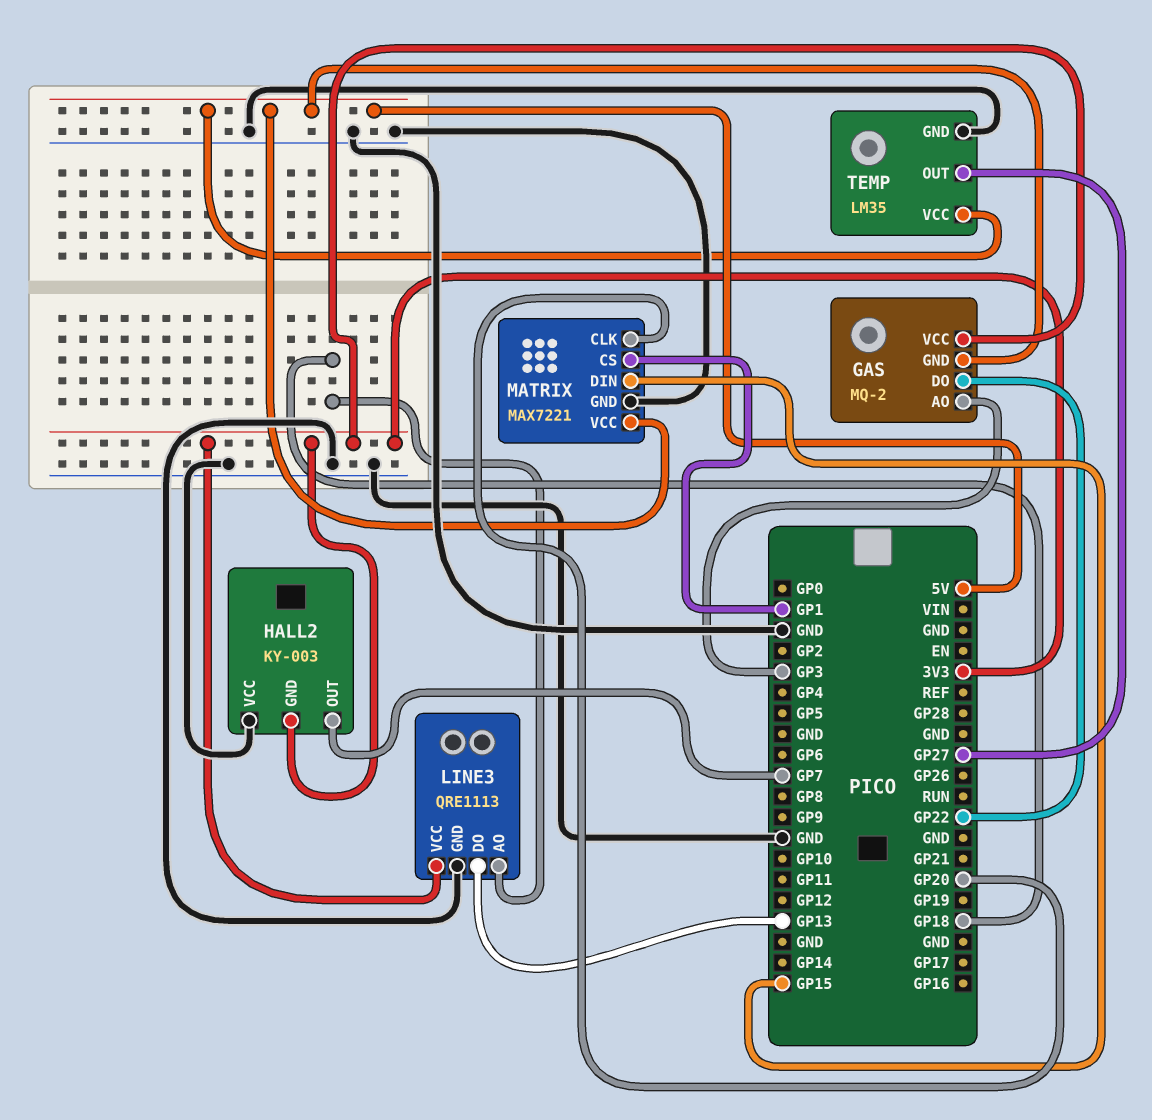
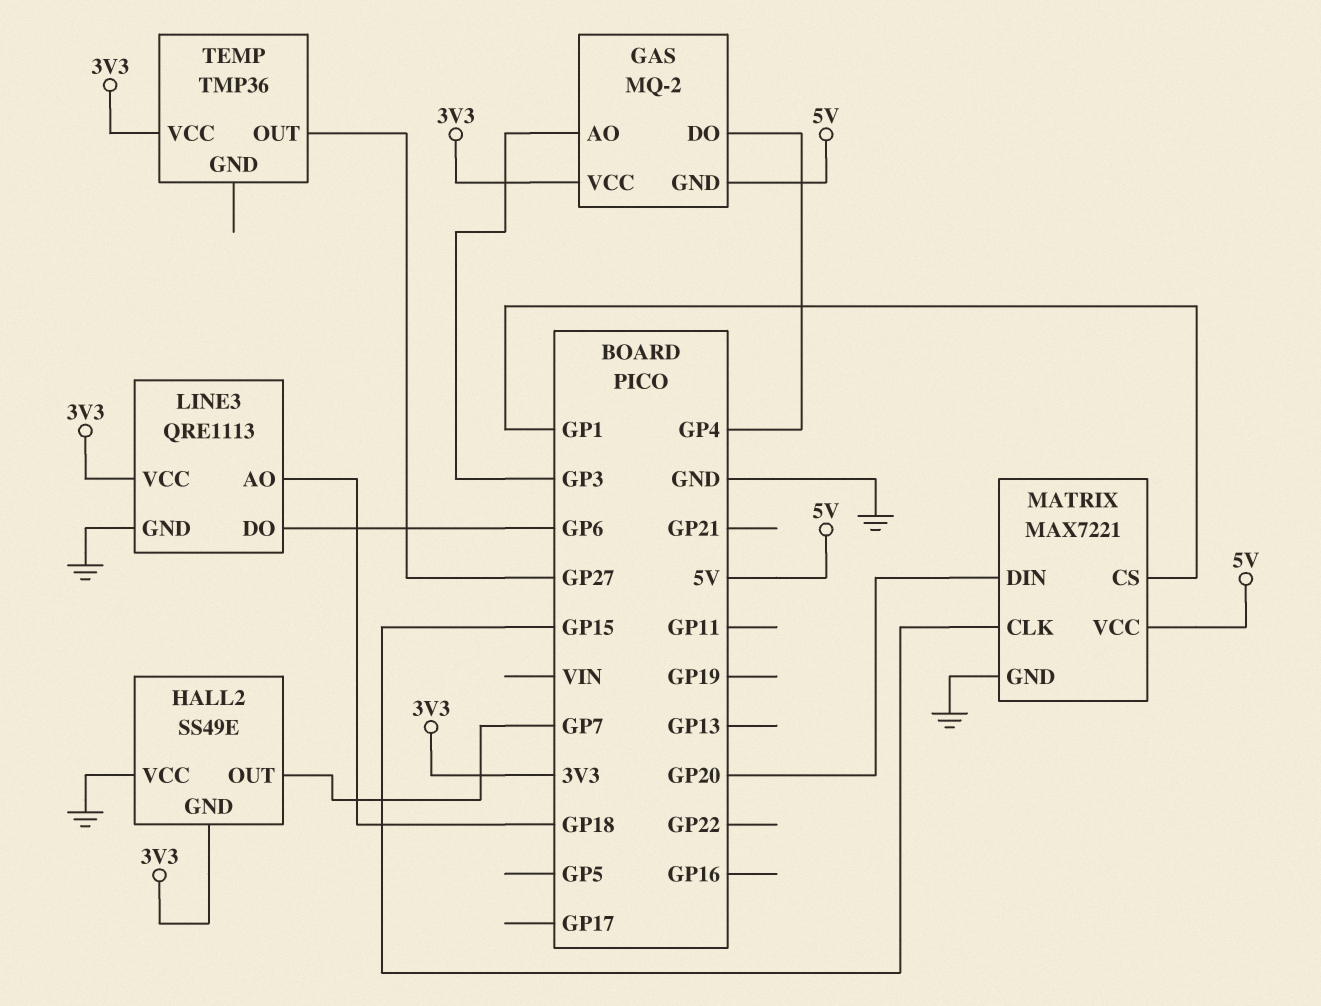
GAS pin DO: GP22 -> GP4
HALL2: KY-003 -> SS49E
LINE3 pin DO: GP13 -> GP6
MATRIX pin CLK: GP20 -> GP15
MATRIX pin DIN: GP15 -> GP20
TEMP: LM35 -> TMP36
TEMP pin GND: GND -> none
TEMP pin VCC: 5V -> 3V3

